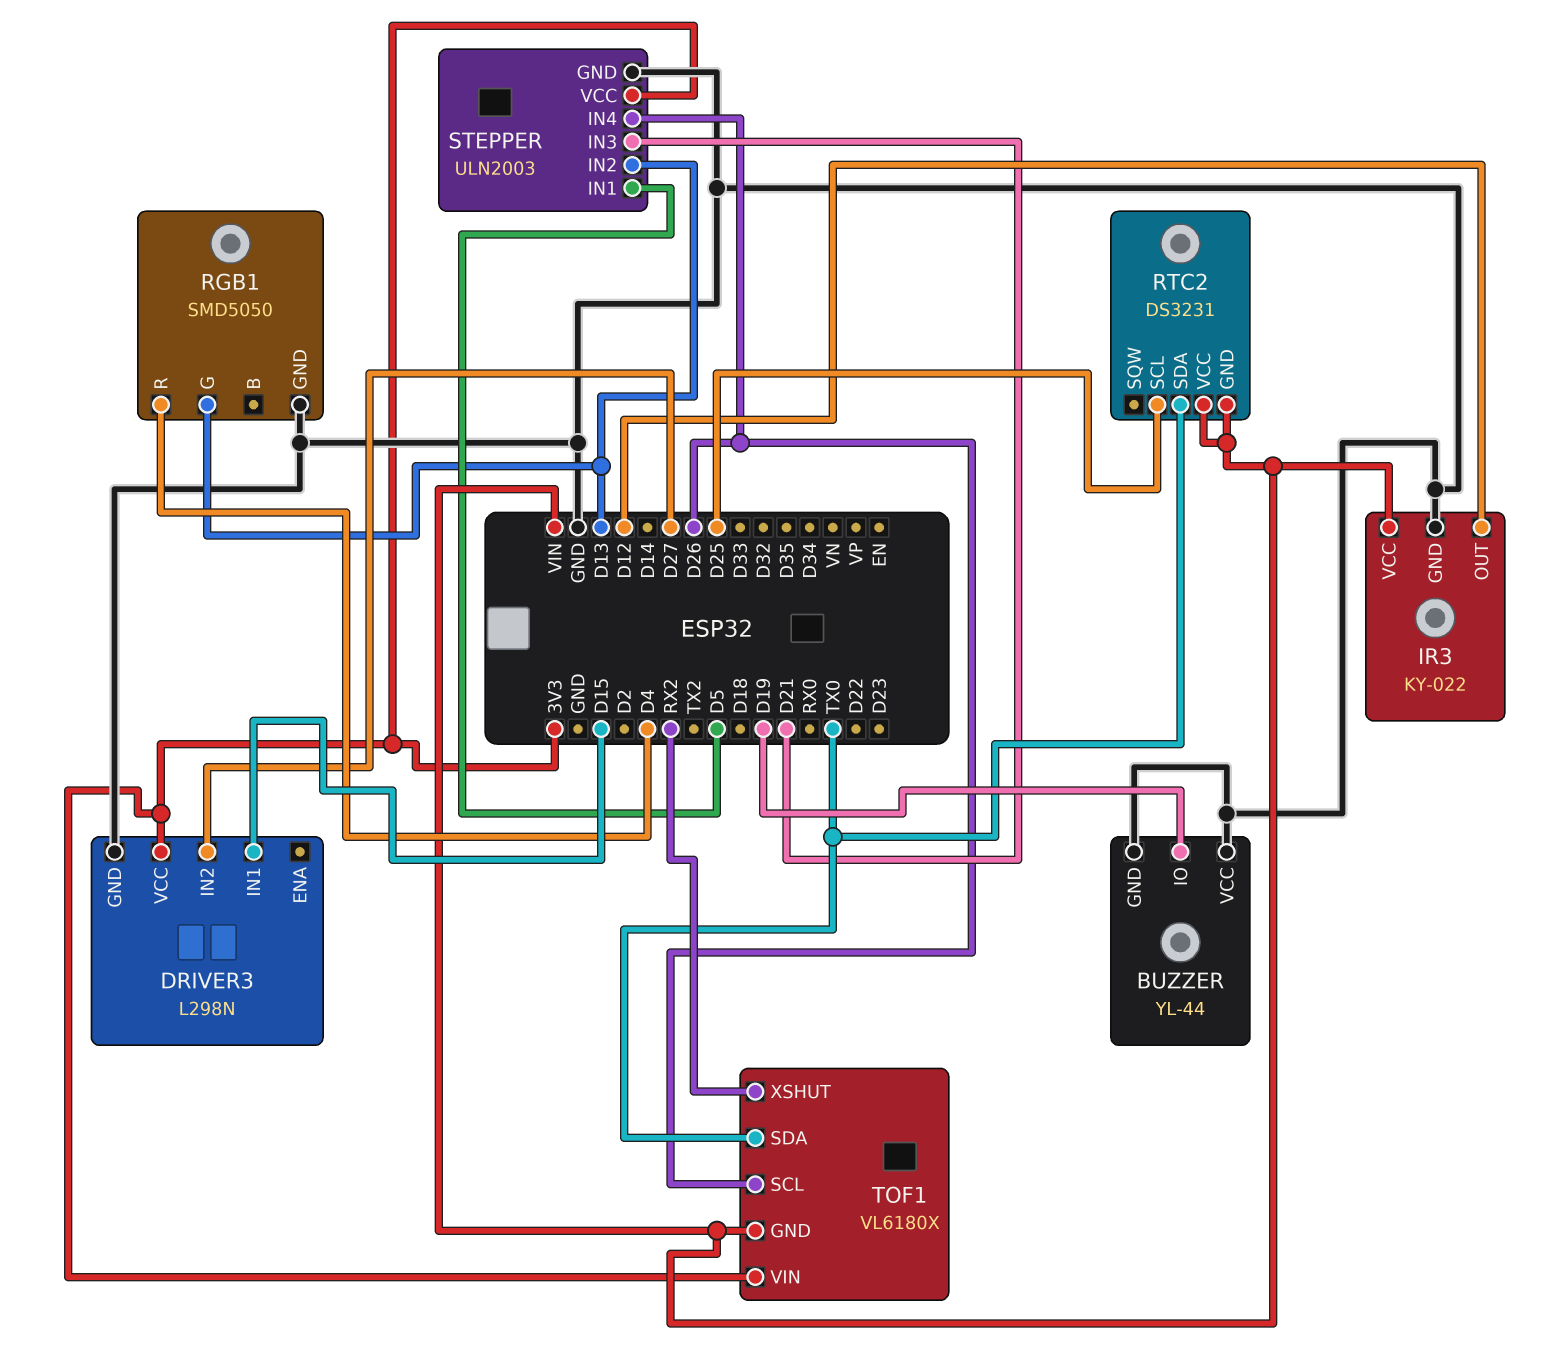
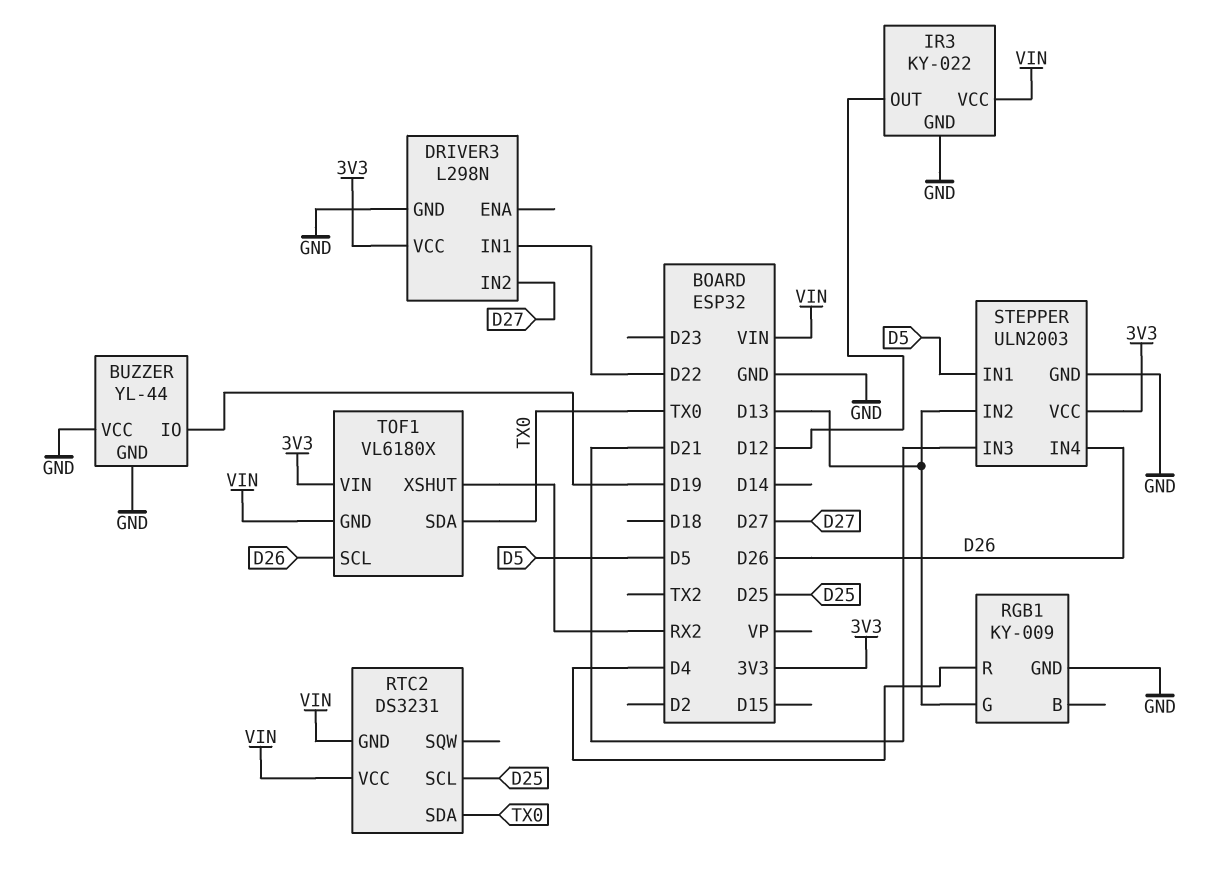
DRIVER3 pin IN1: D15 -> D22
RGB1: SMD5050 -> KY-009

